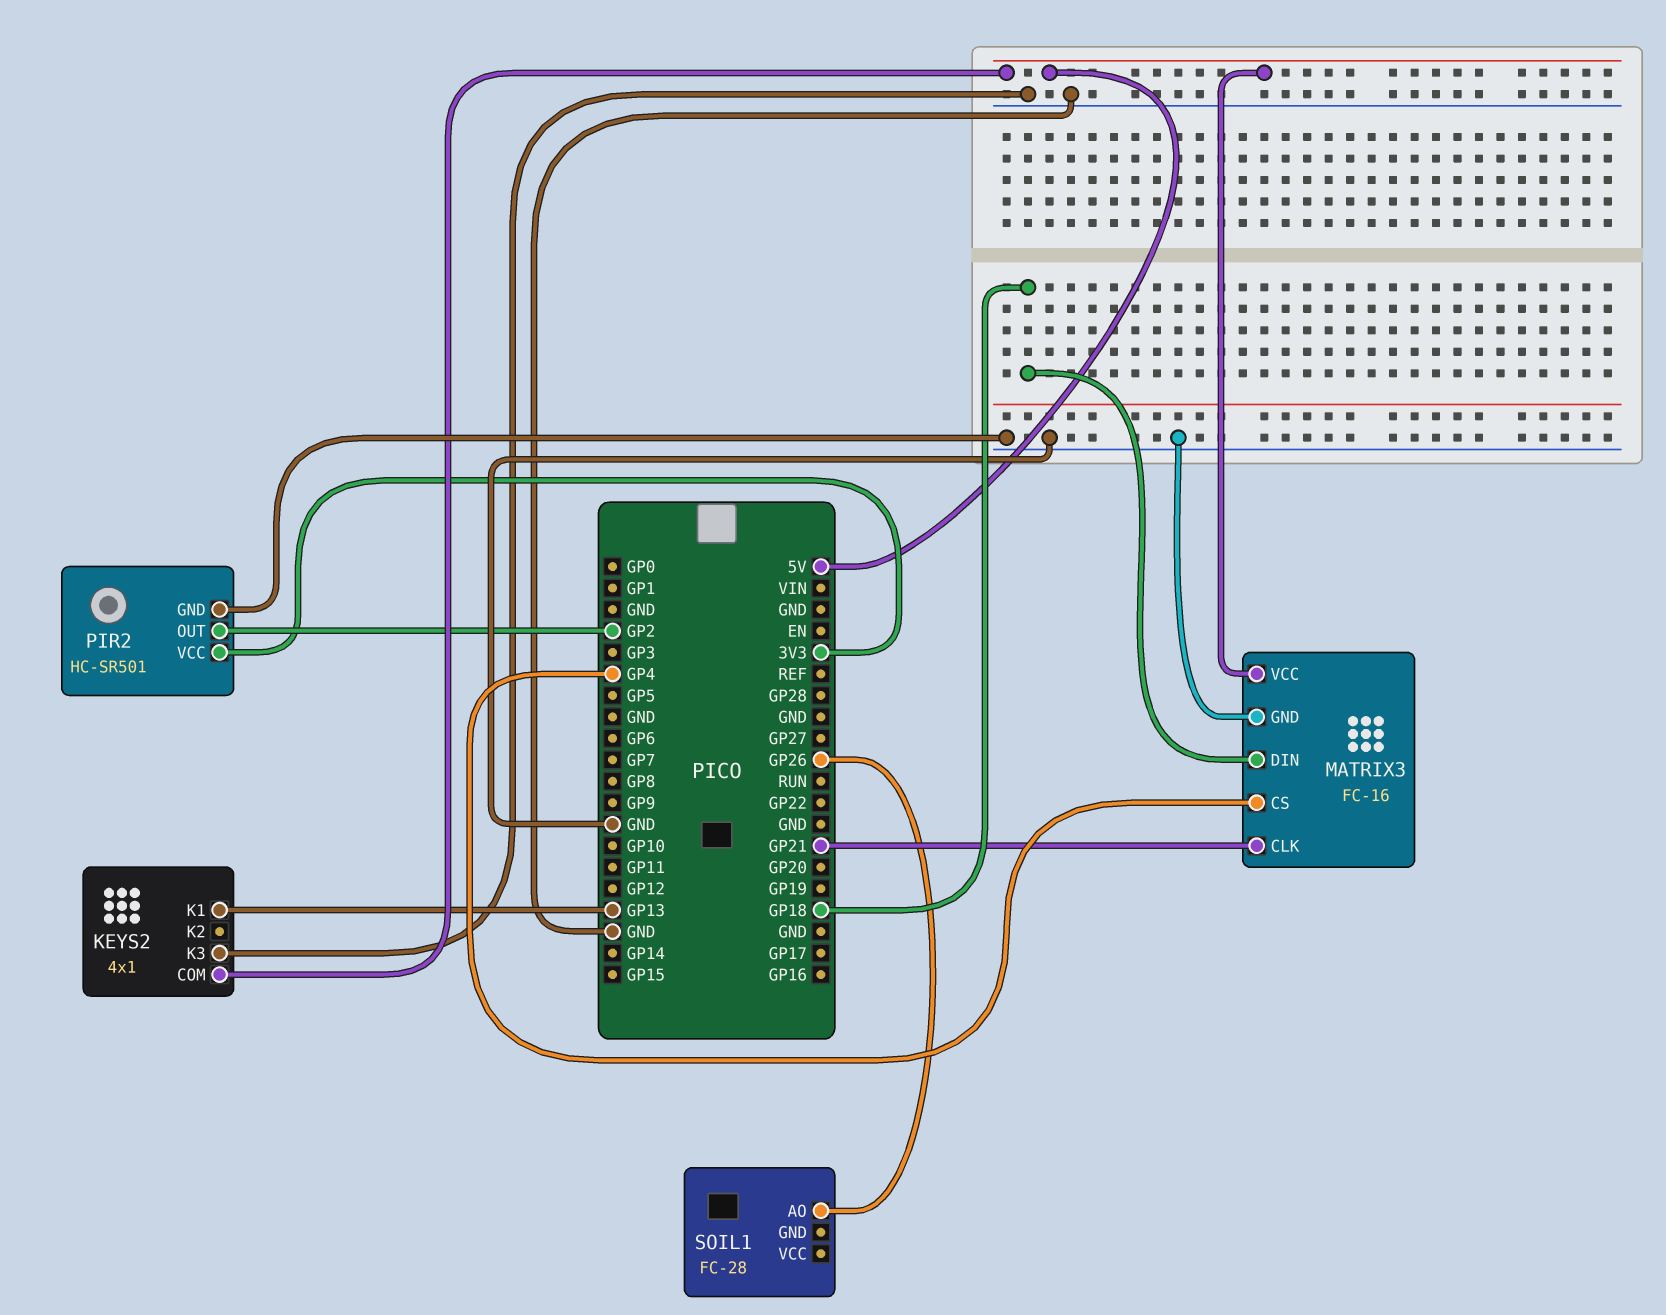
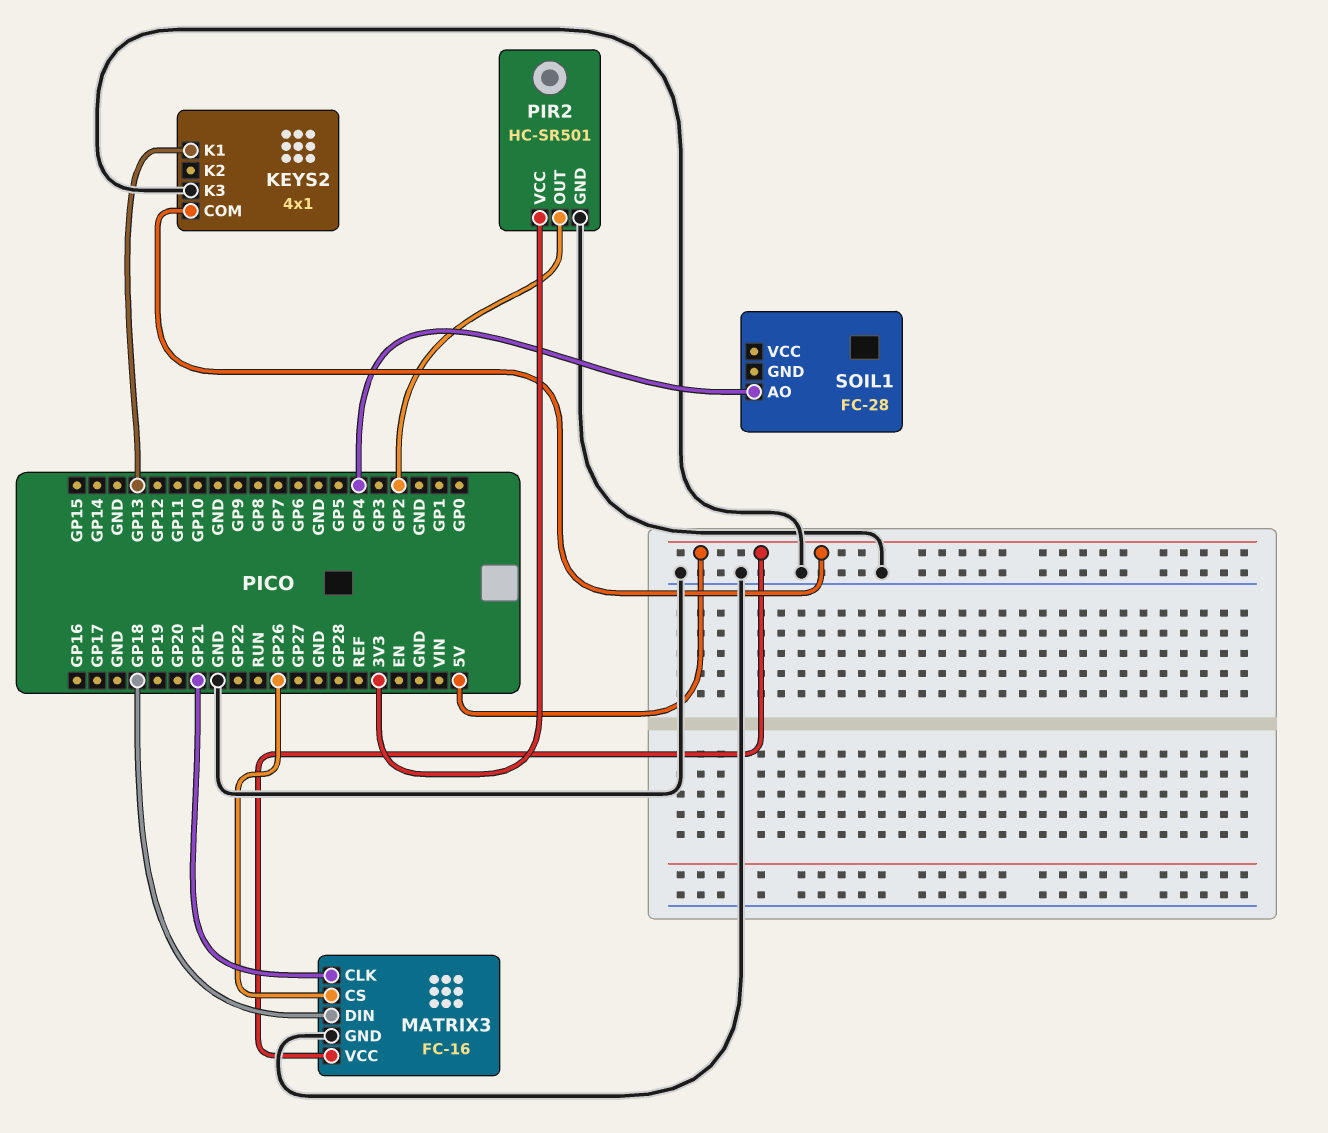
MATRIX3 pin CS: GP4 -> GP26
SOIL1 pin AO: GP26 -> GP4

